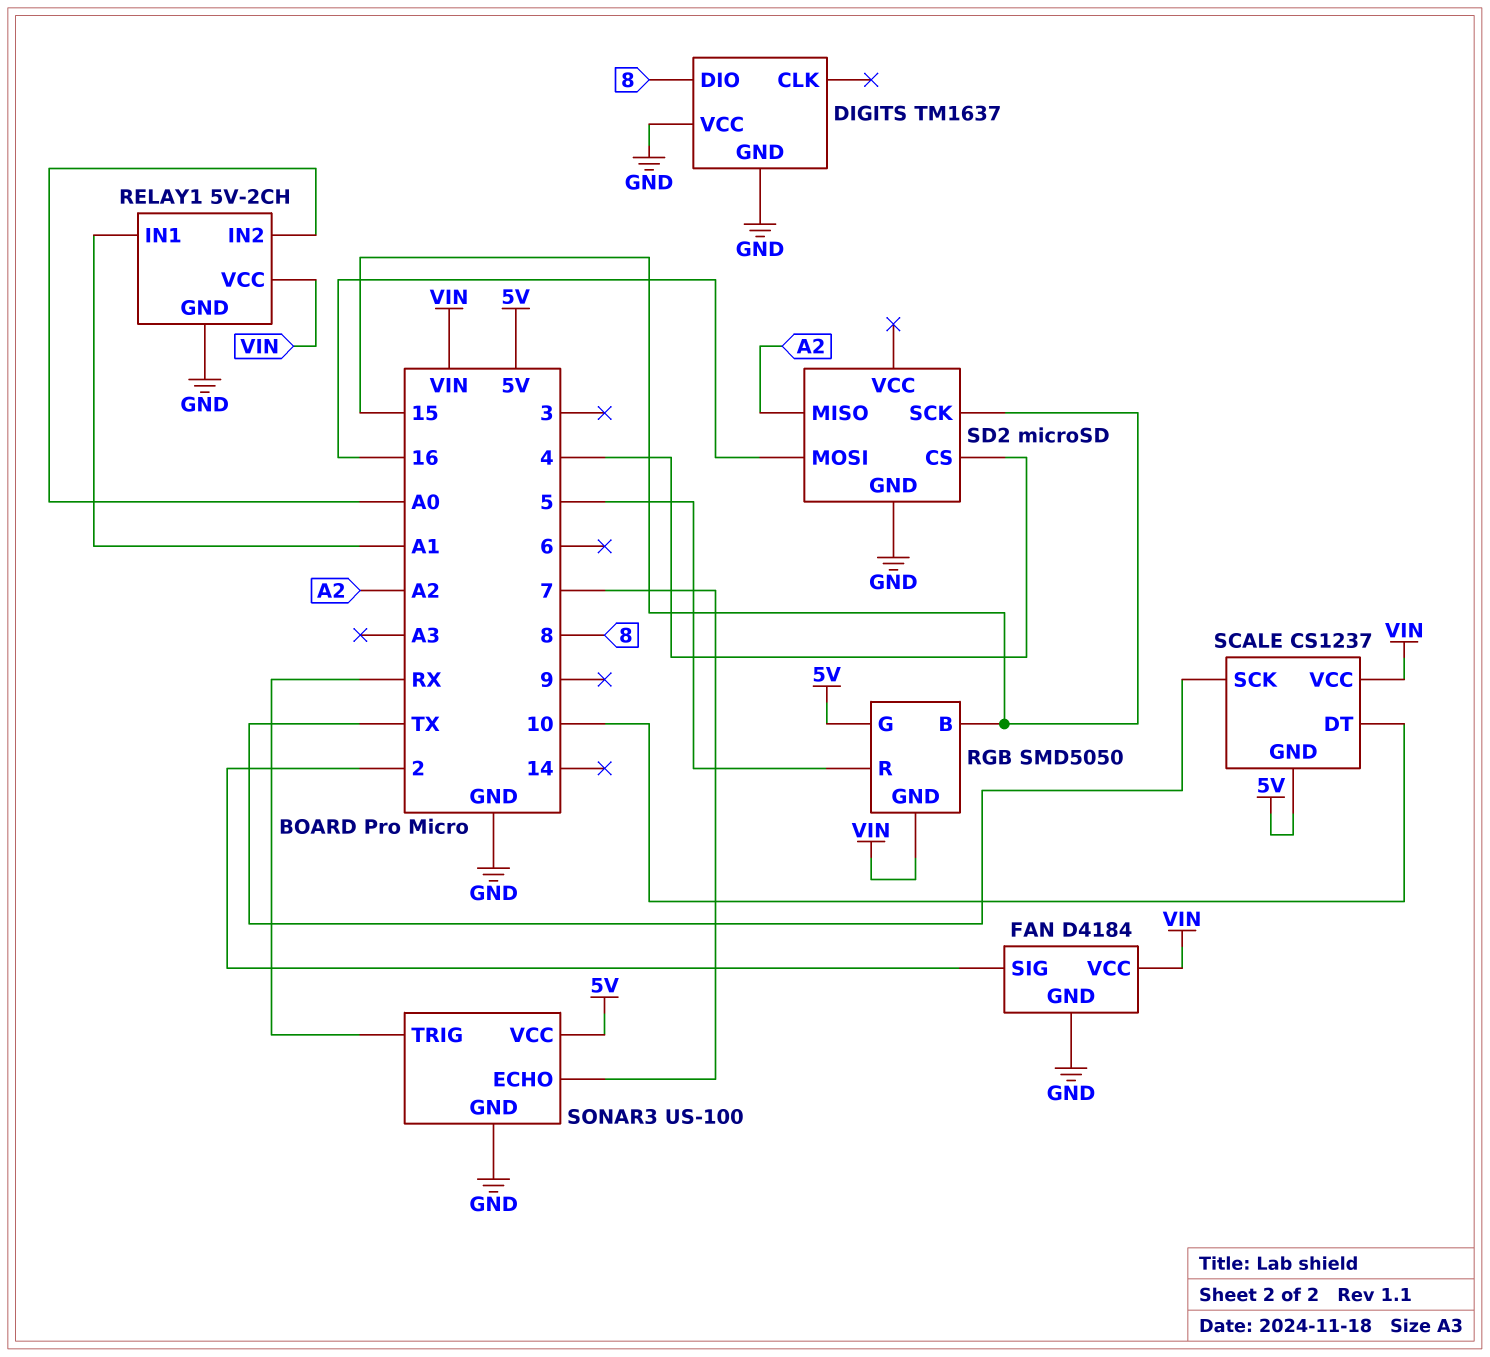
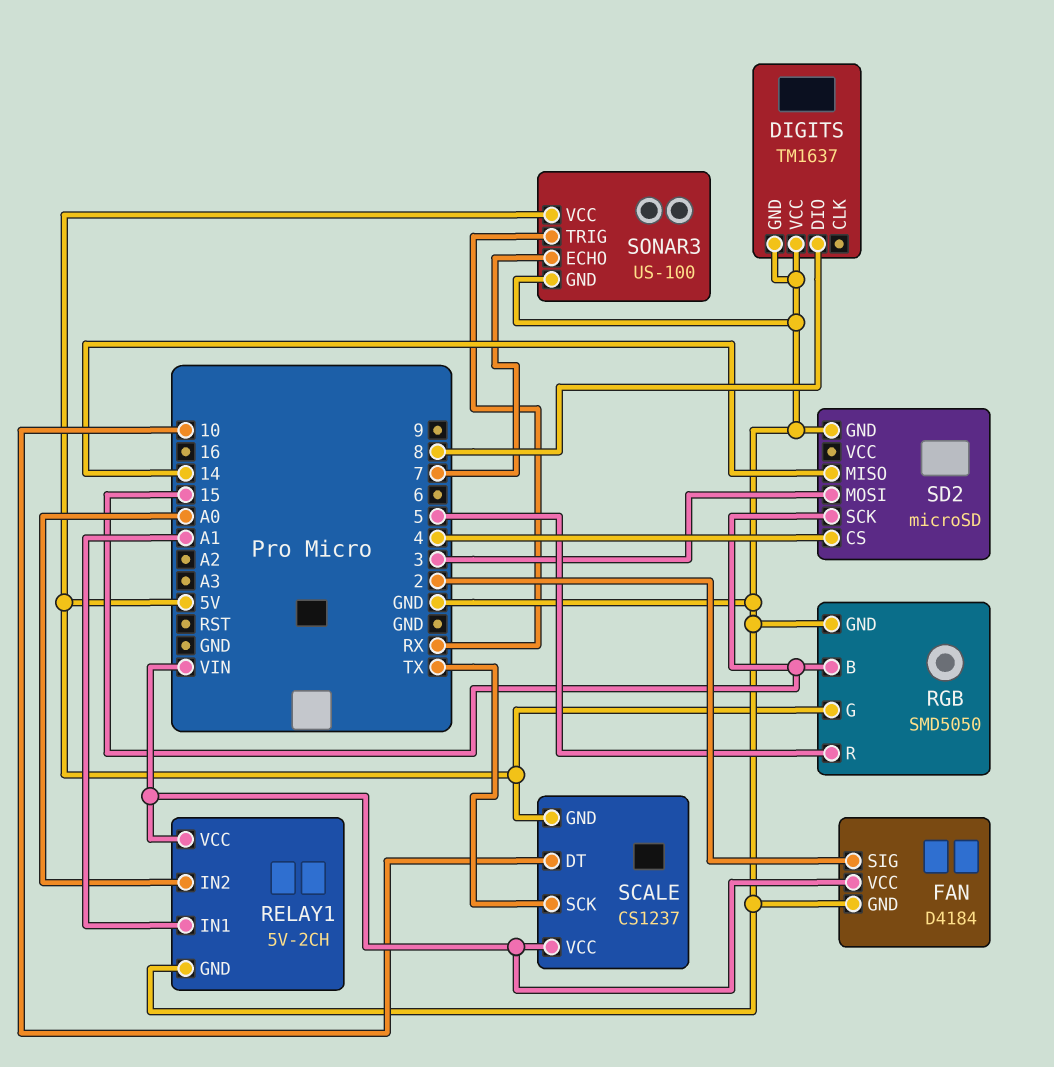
RGB pin GND: VIN -> GND
SD2 pin MISO: A2 -> 14
SD2 pin MOSI: 16 -> 3

